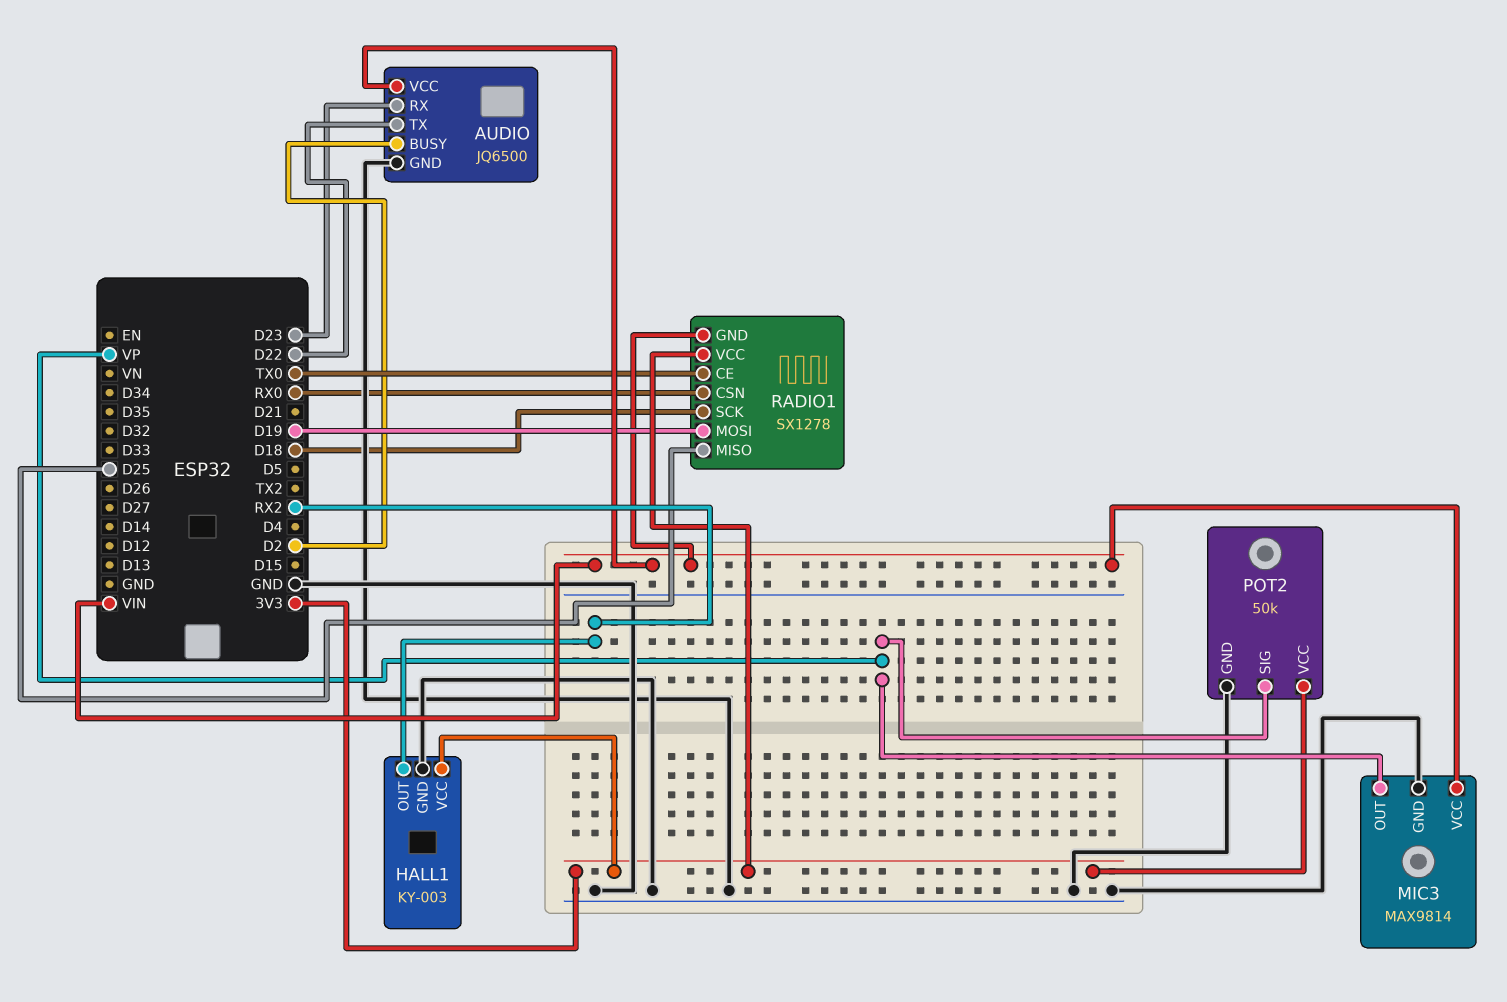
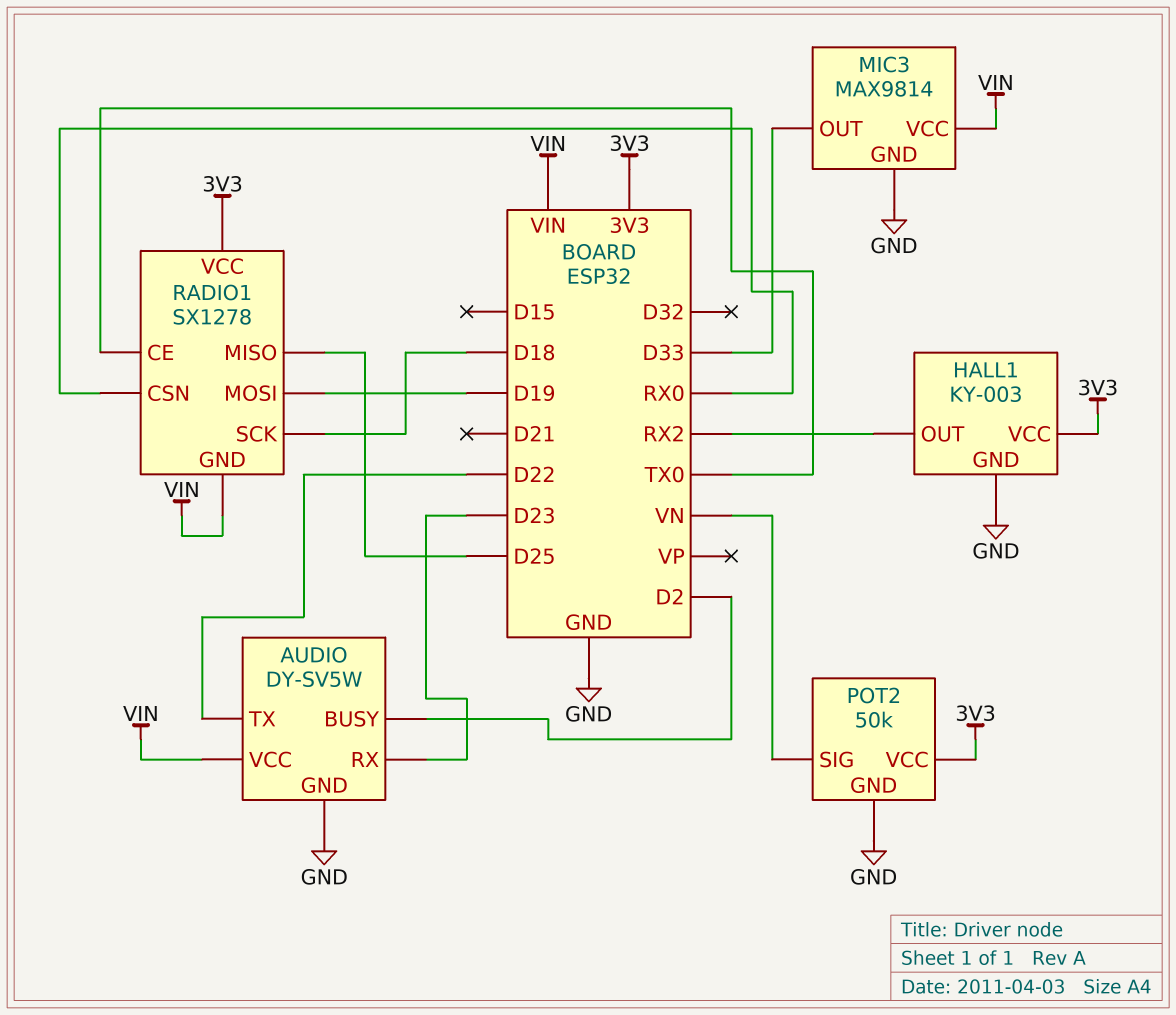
AUDIO: JQ6500 -> DY-SV5W
MIC3 pin OUT: VP -> D33
POT2 pin SIG: VP -> VN

